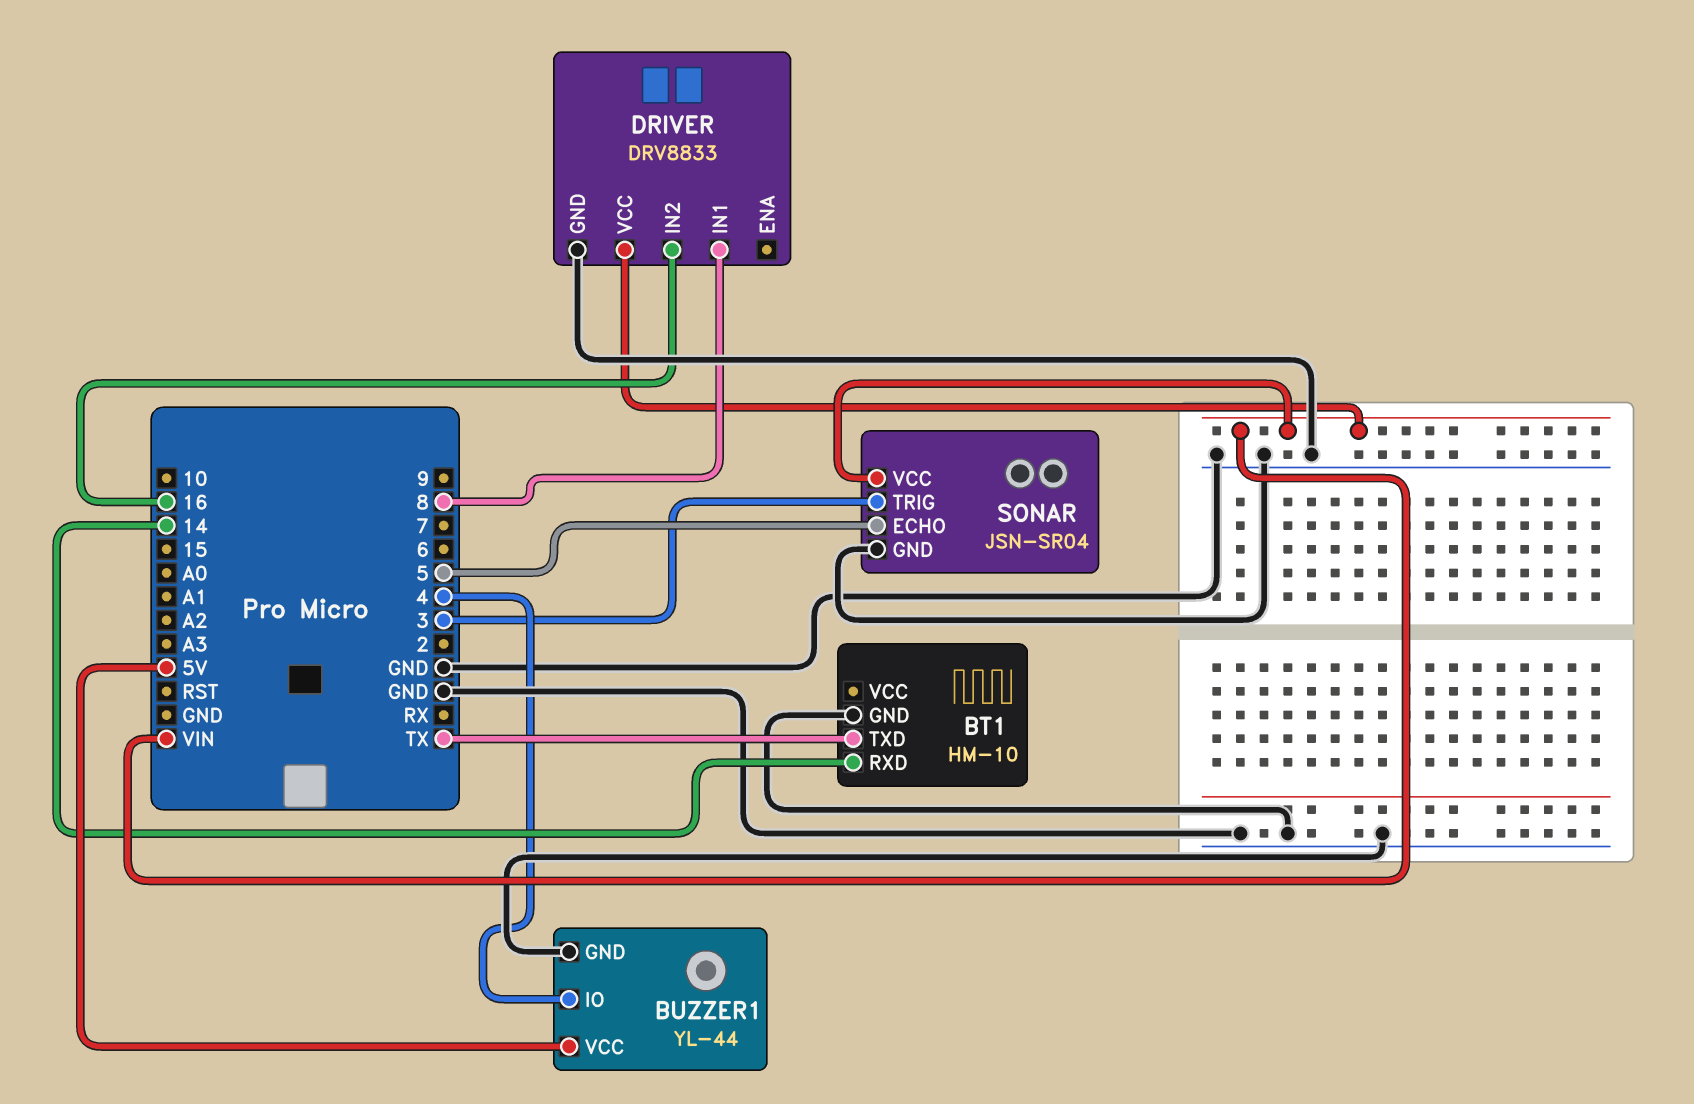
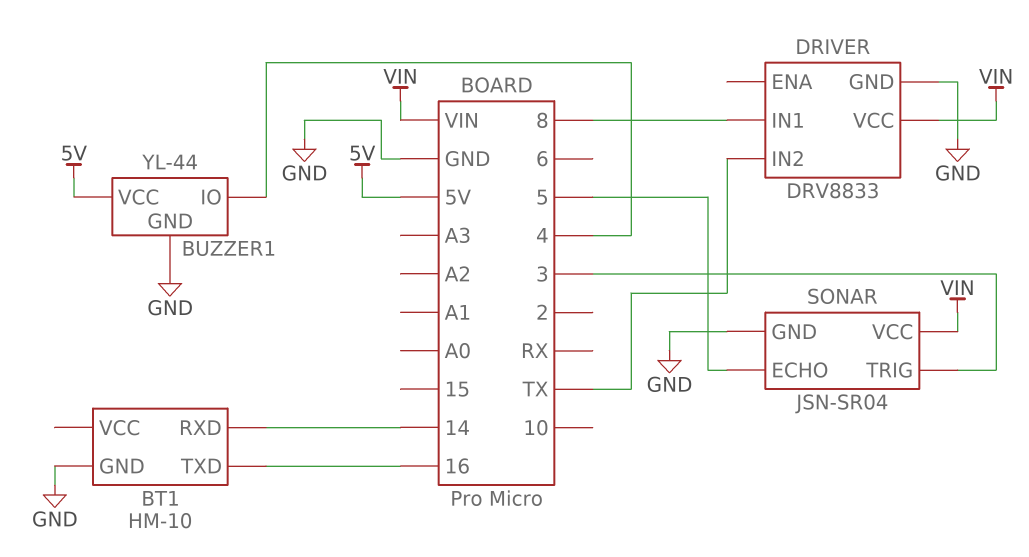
BT1 pin TXD: TX -> 16
DRIVER pin IN2: 16 -> TX

